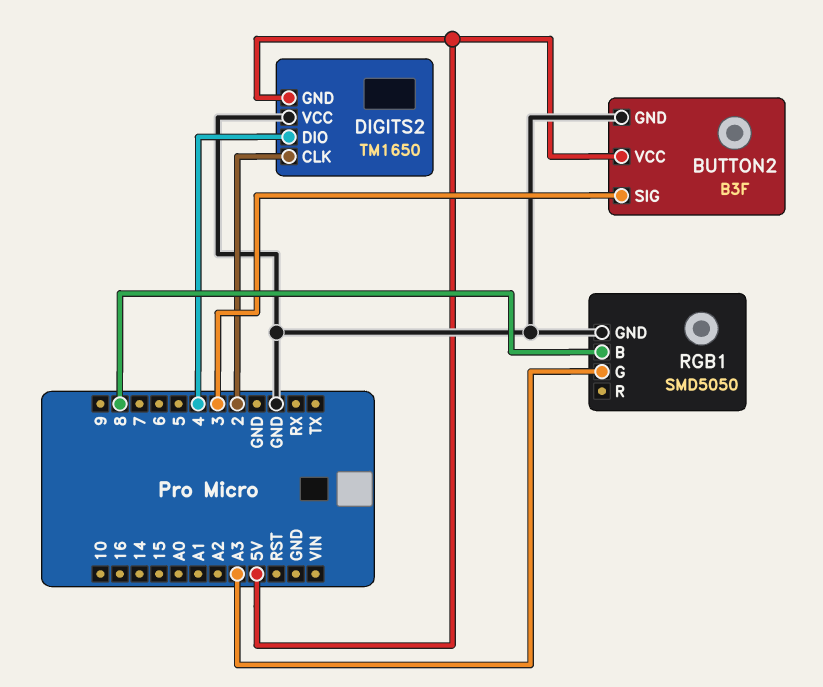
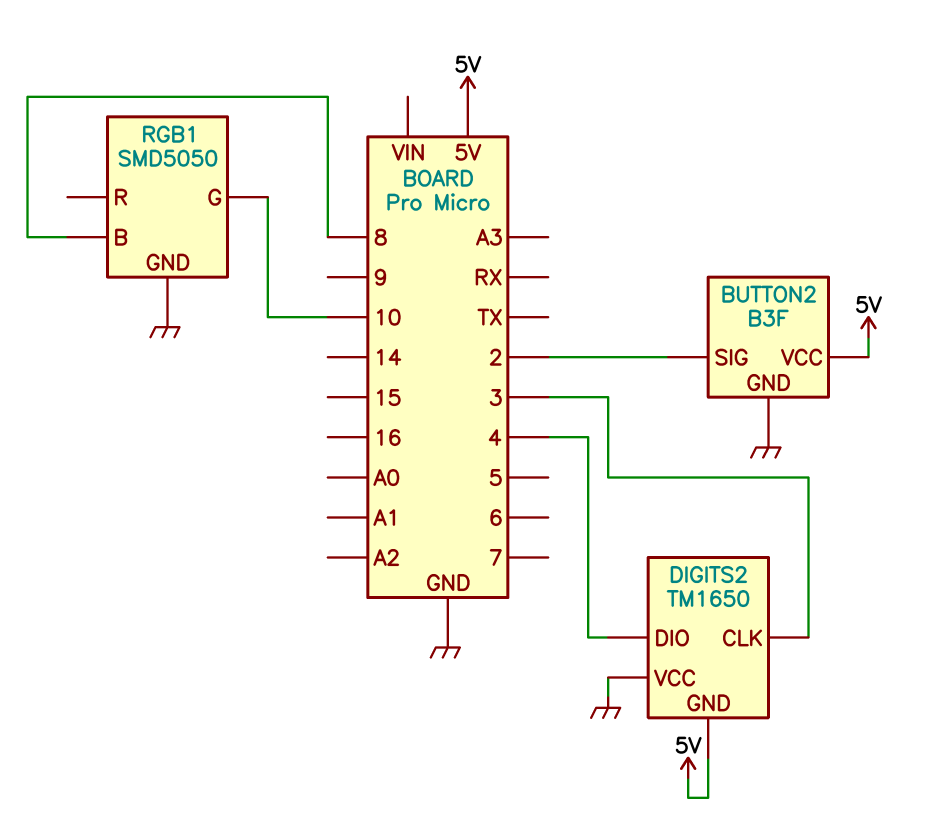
BUTTON2 pin SIG: 3 -> 2
DIGITS2 pin CLK: 2 -> 3
RGB1 pin G: A3 -> 10

